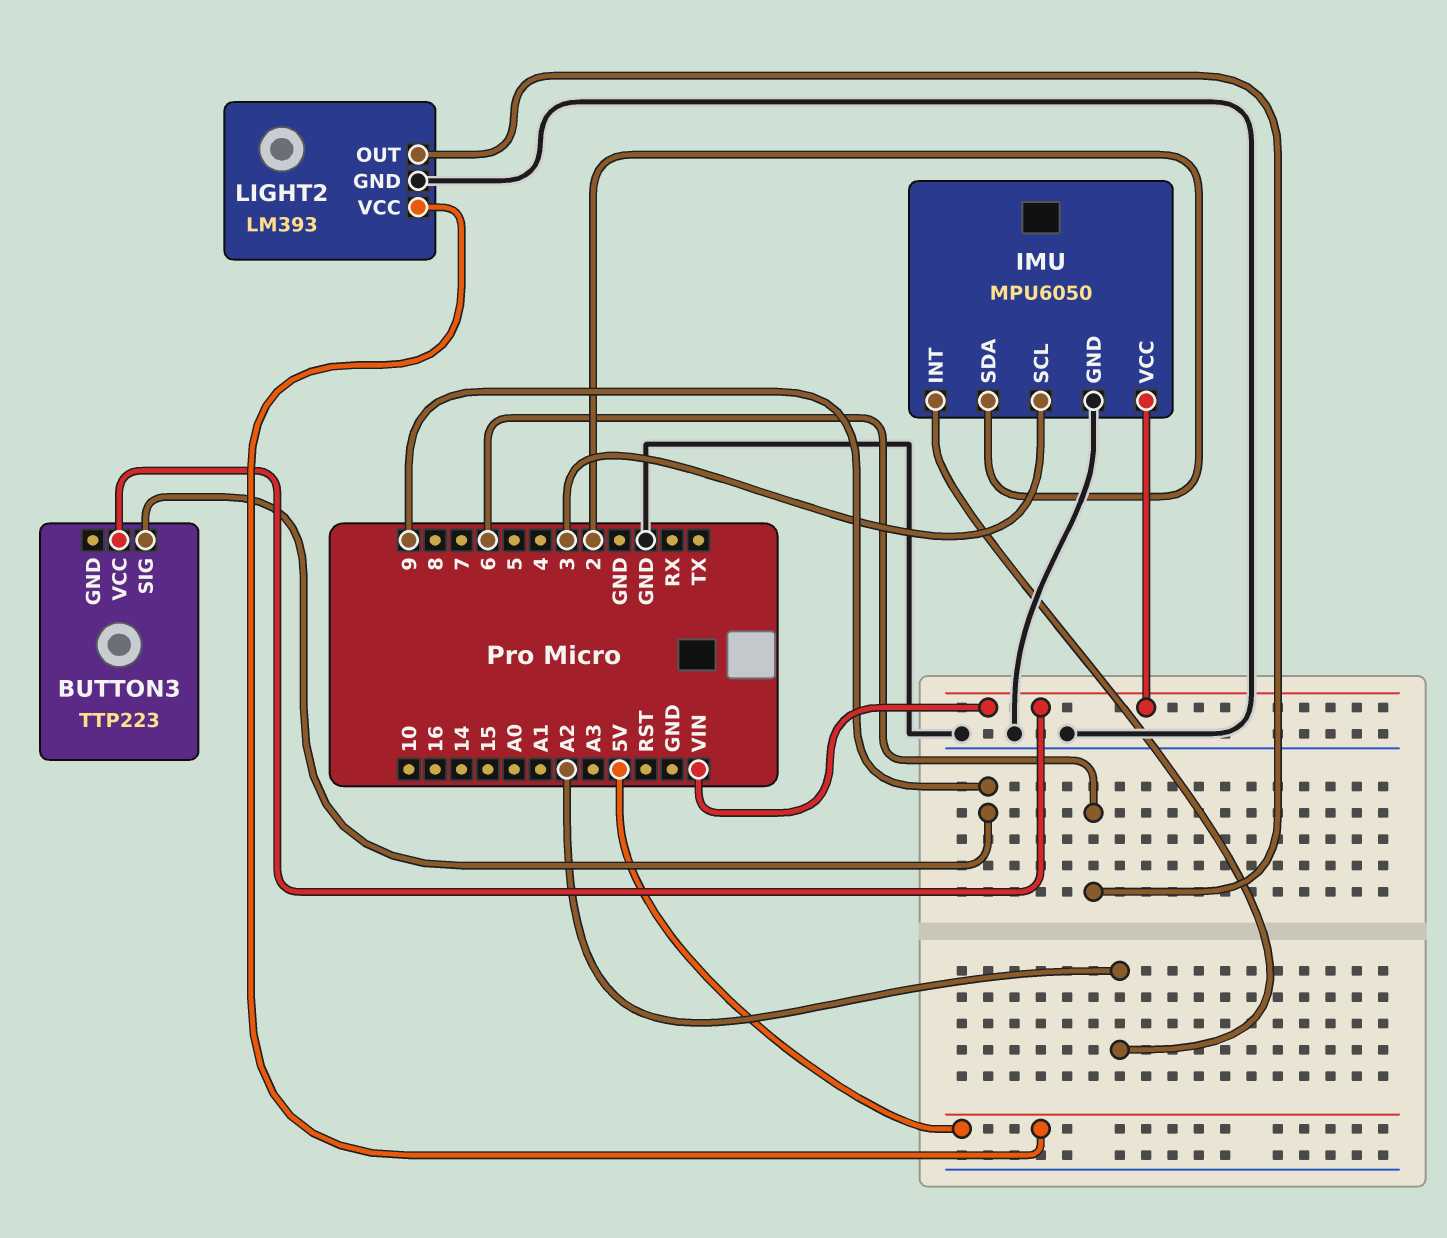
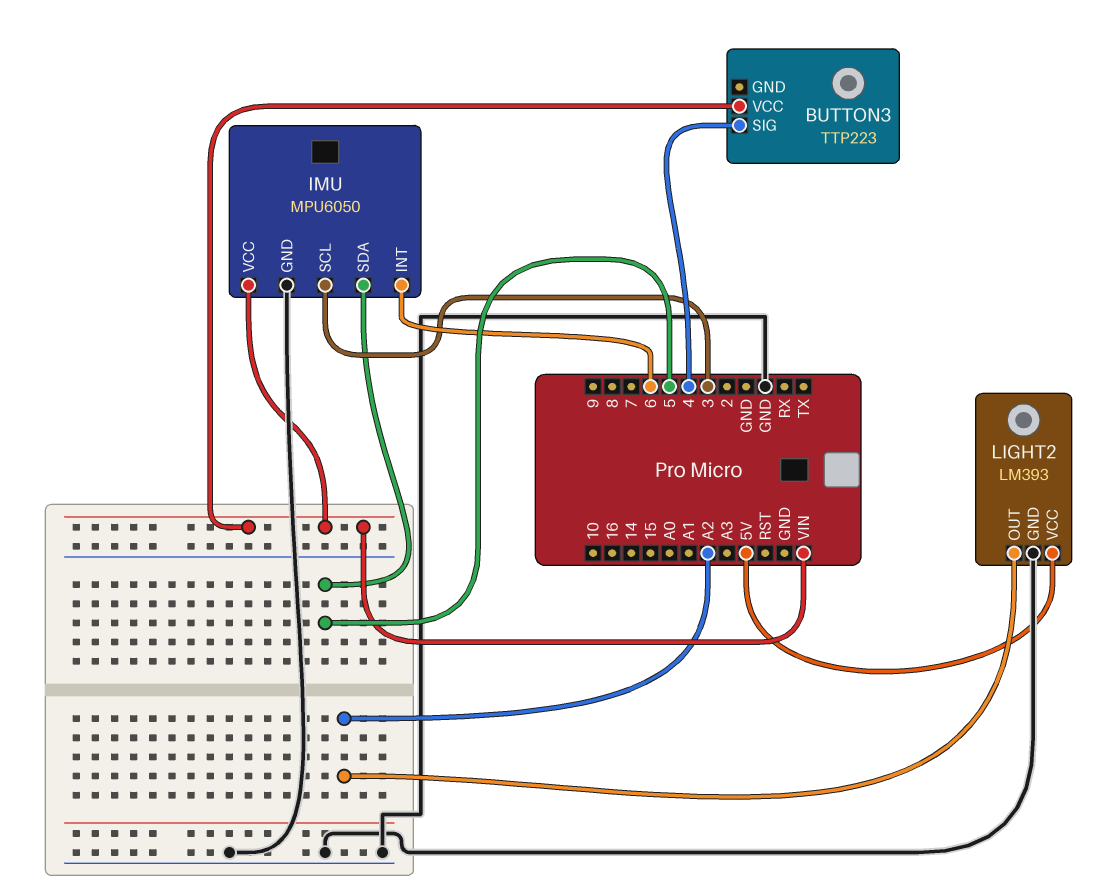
BUTTON3 pin SIG: 9 -> 4
IMU pin INT: A2 -> 6
IMU pin SDA: 2 -> 5
LIGHT2 pin OUT: 6 -> A2

